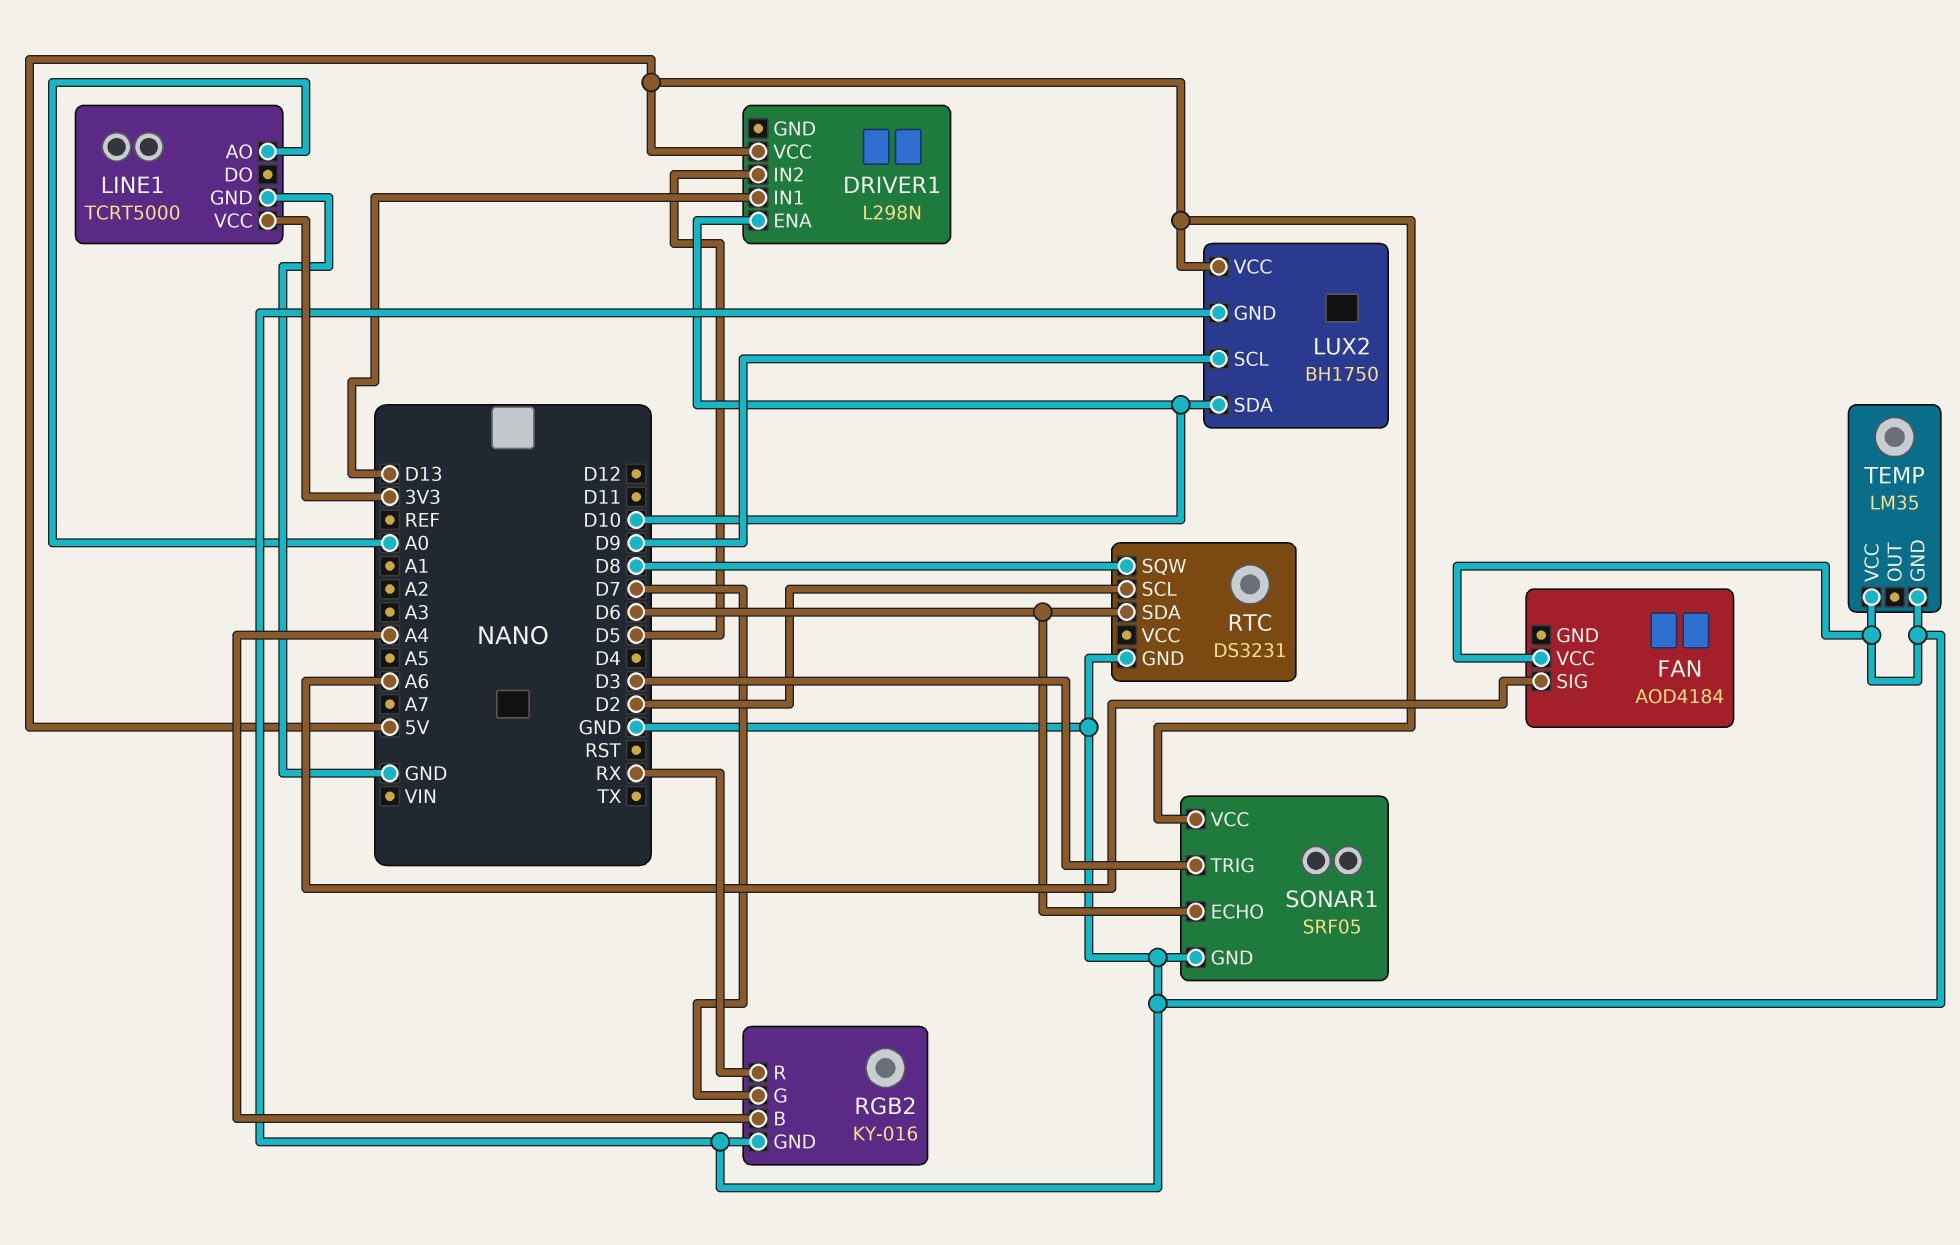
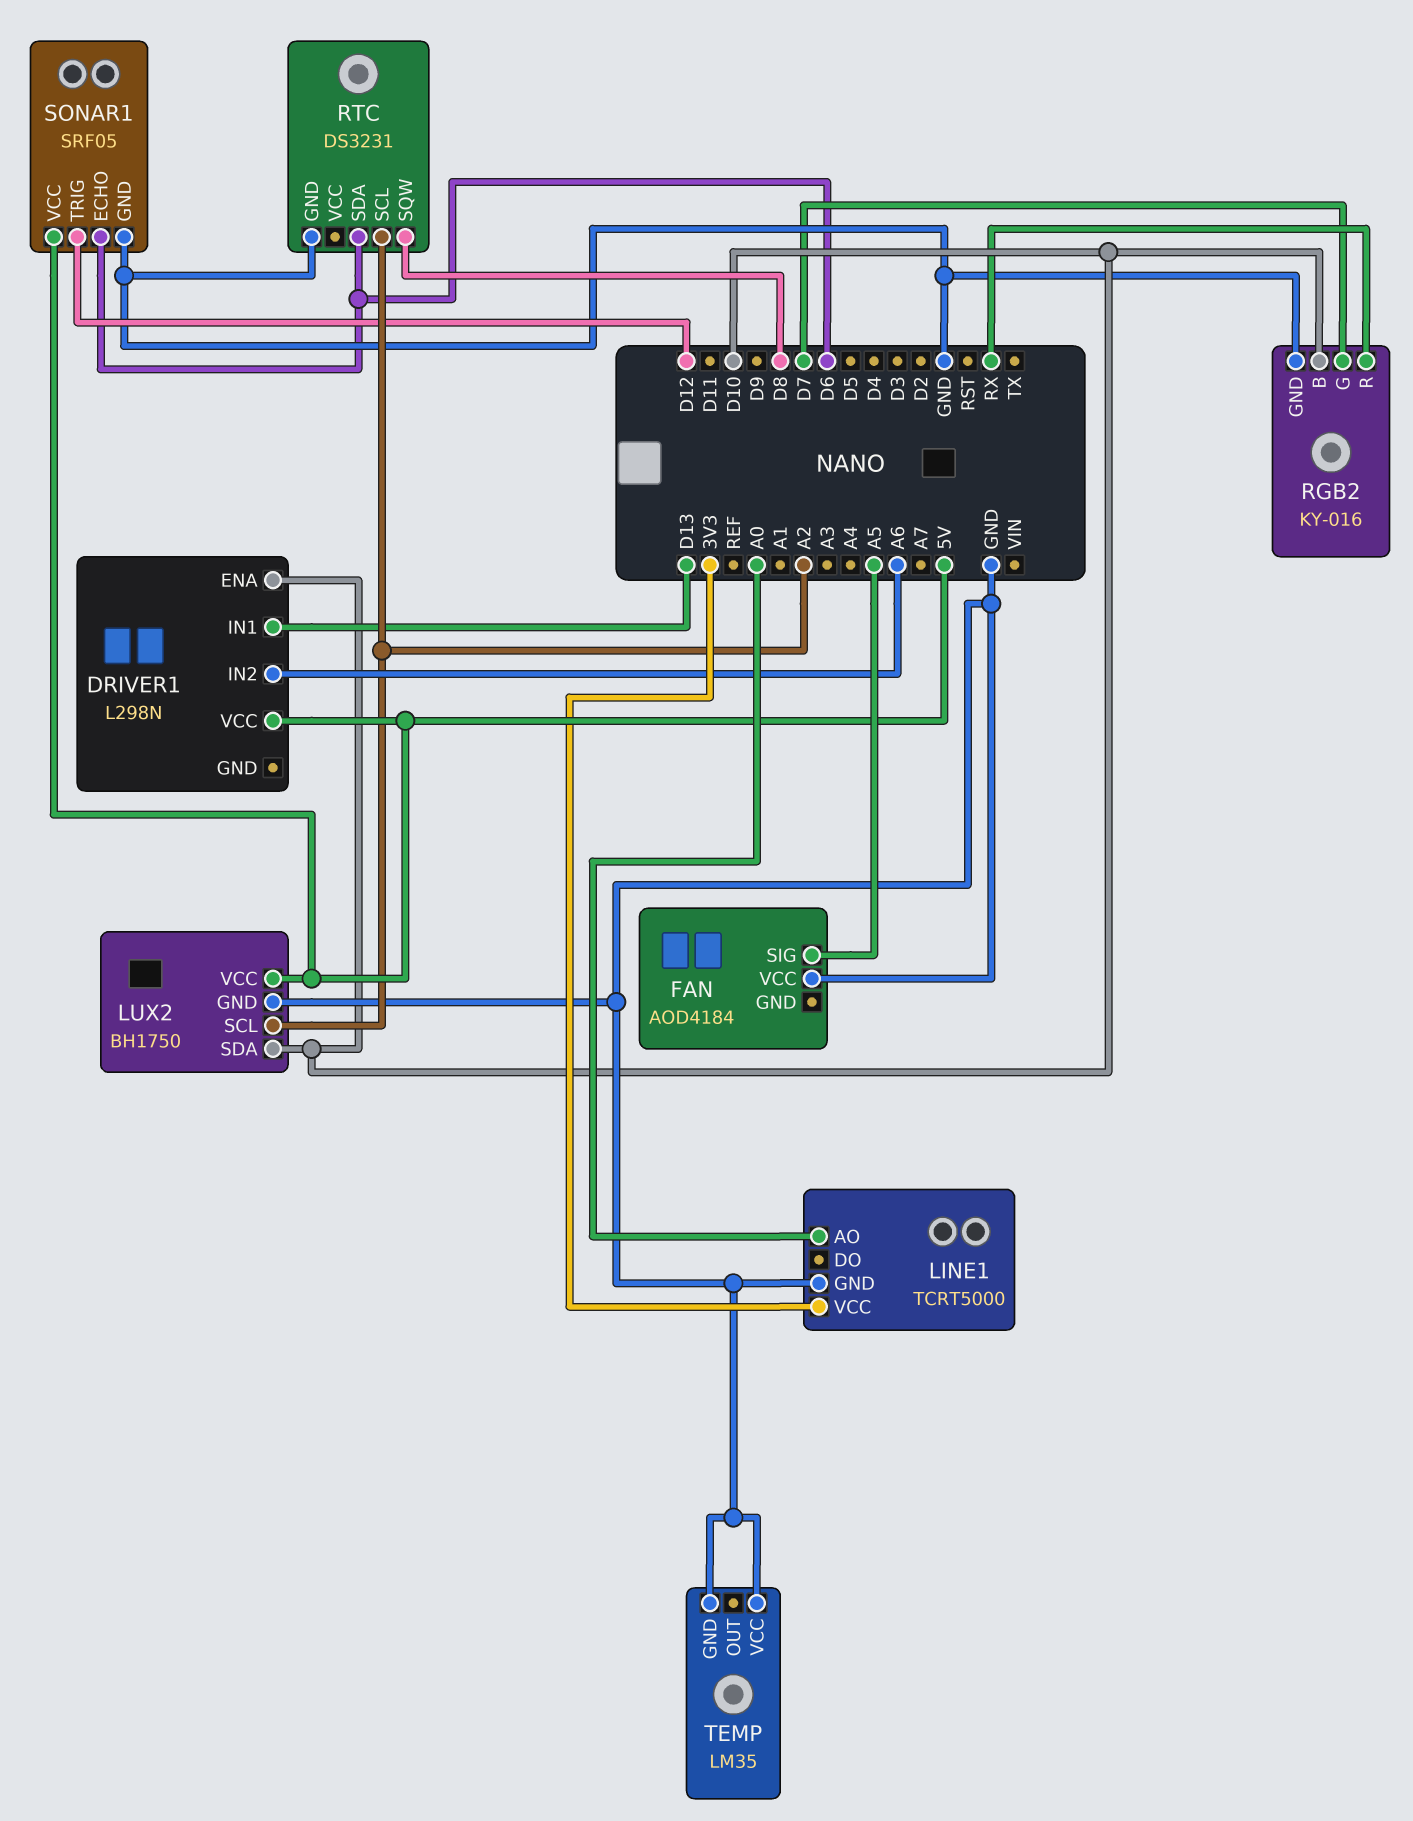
DRIVER1 pin IN2: D5 -> A6
FAN pin SIG: A6 -> A5
LUX2 pin SCL: D9 -> A2
RGB2 pin B: A4 -> D10
RTC pin SCL: D2 -> A2
SONAR1 pin TRIG: D3 -> D12

